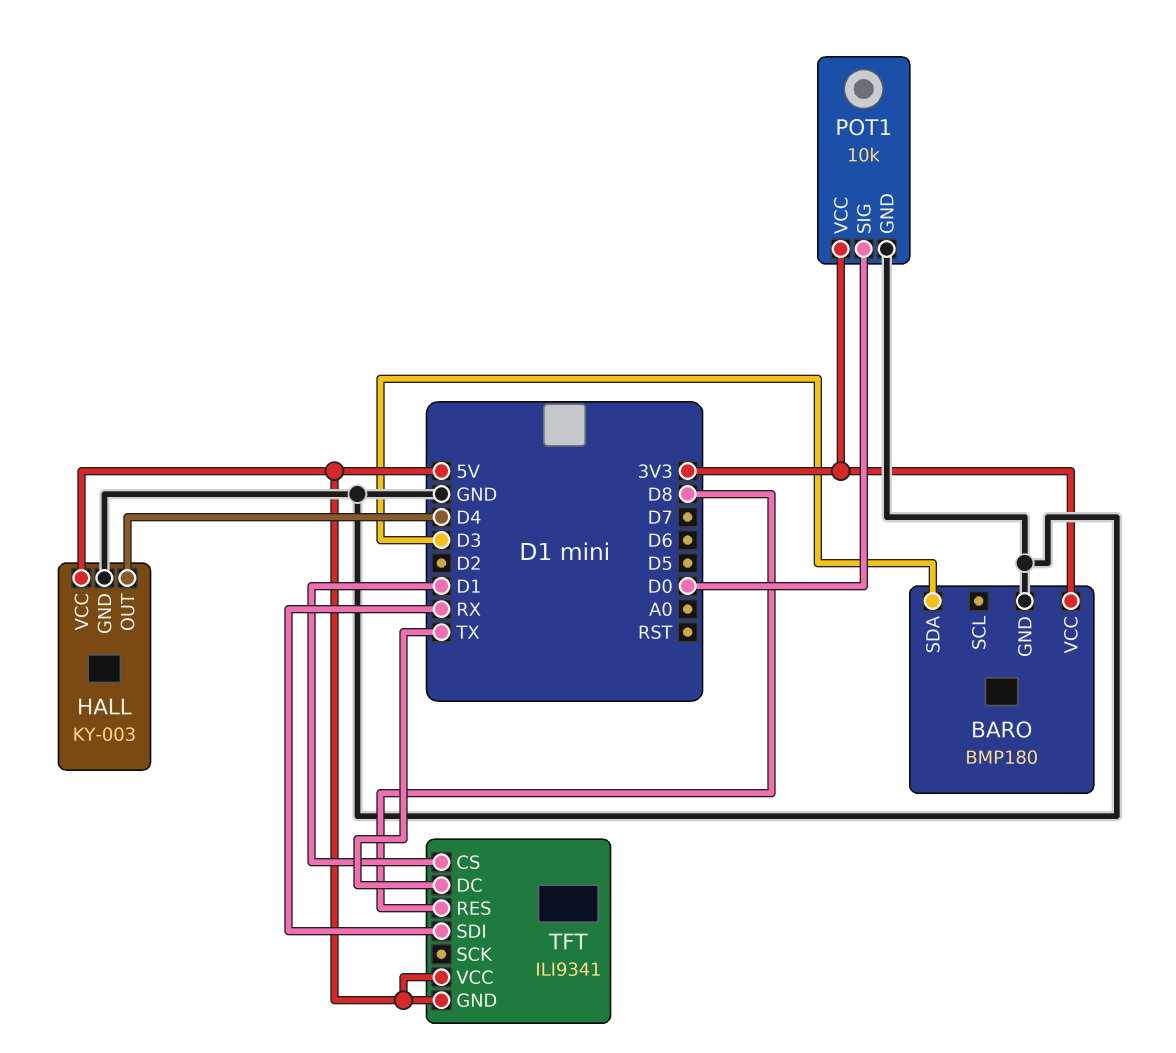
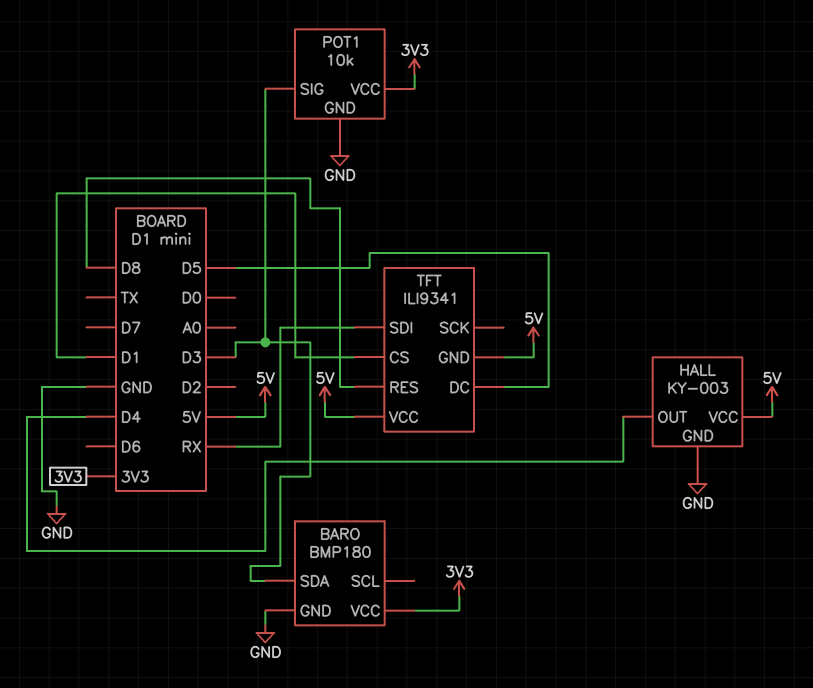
POT1 pin SIG: D0 -> D3
TFT pin DC: TX -> D5

